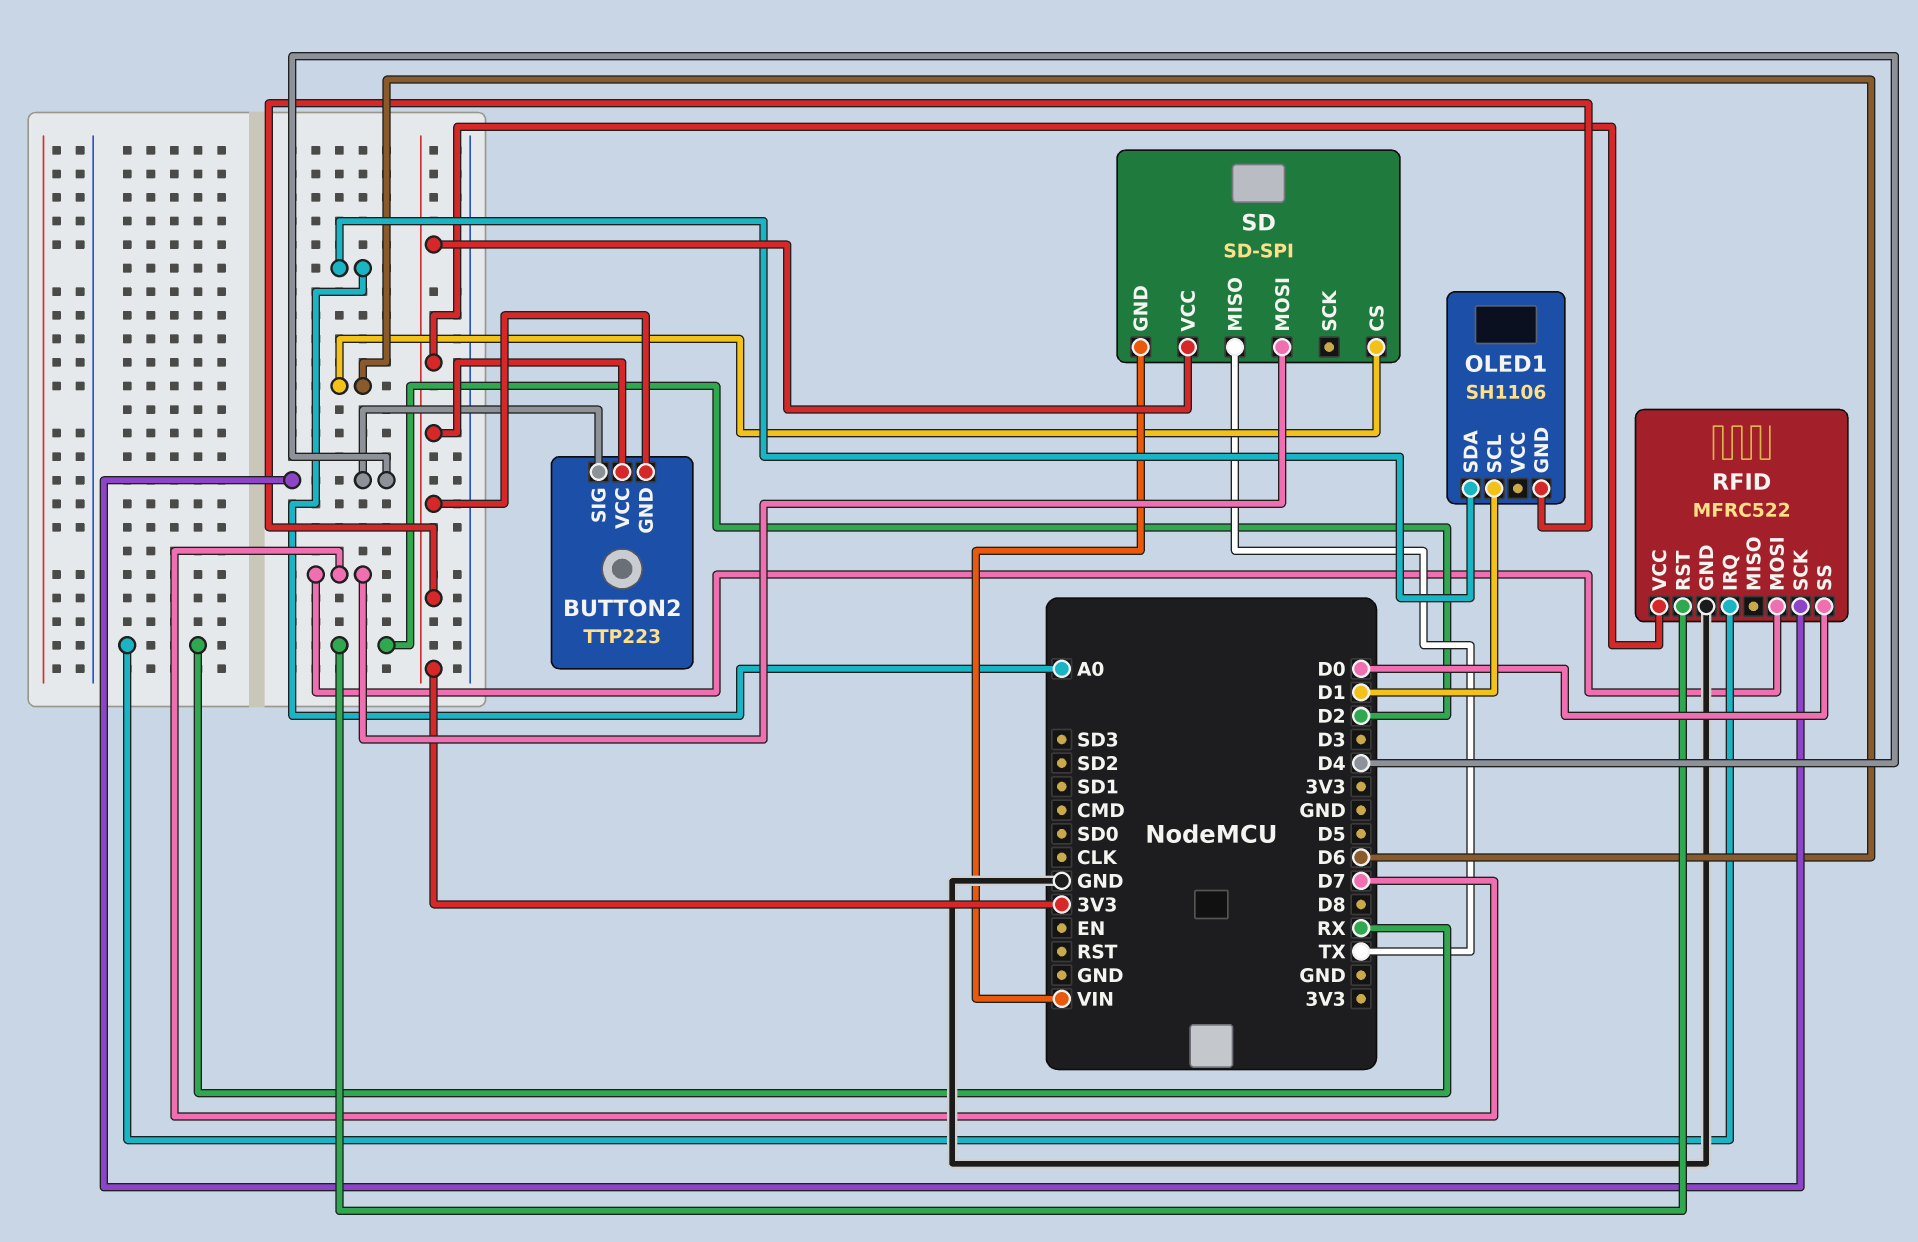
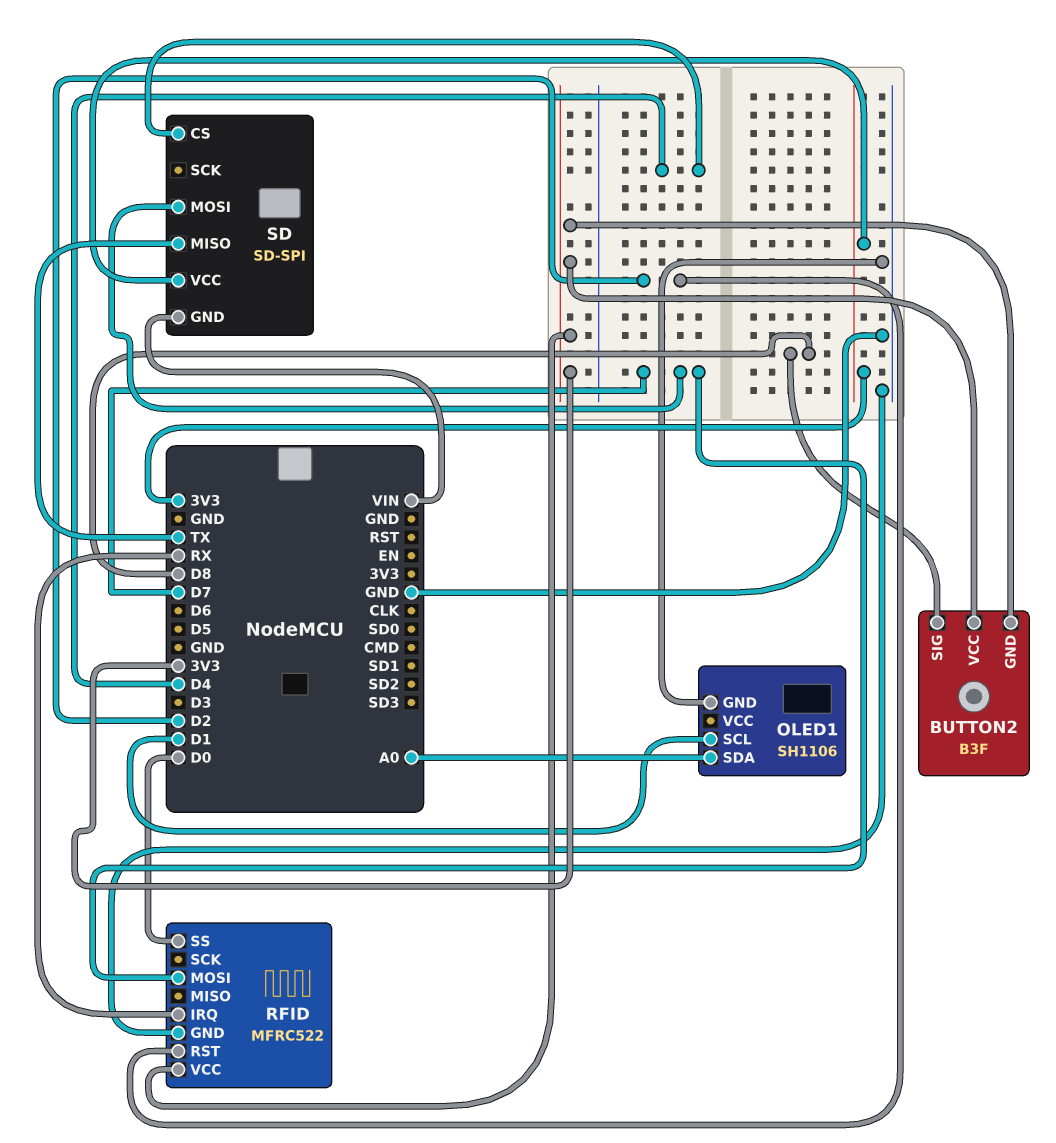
BUTTON2: TTP223 -> B3F
BUTTON2 pin SIG: D4 -> D8
OLED1 pin GND: 3V3 -> GND
RFID pin SCK: D4 -> none
SD pin CS: D6 -> D4

